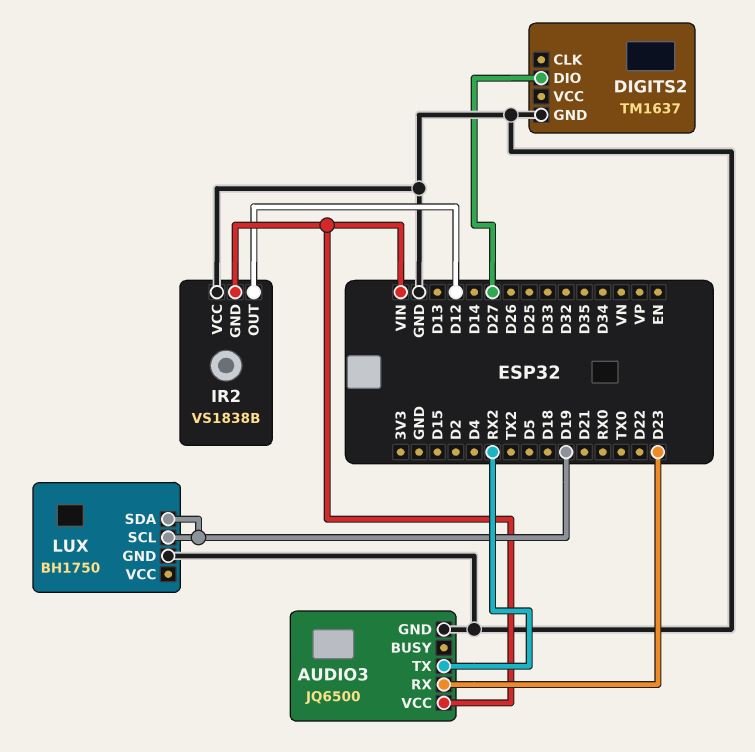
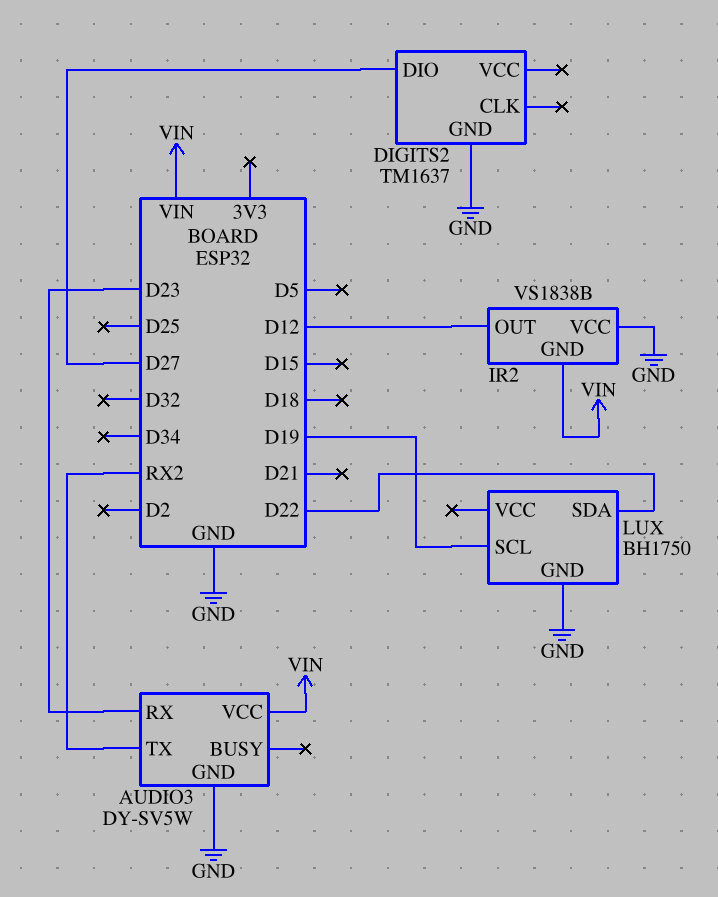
AUDIO3: JQ6500 -> DY-SV5W
LUX pin SDA: D19 -> D22

